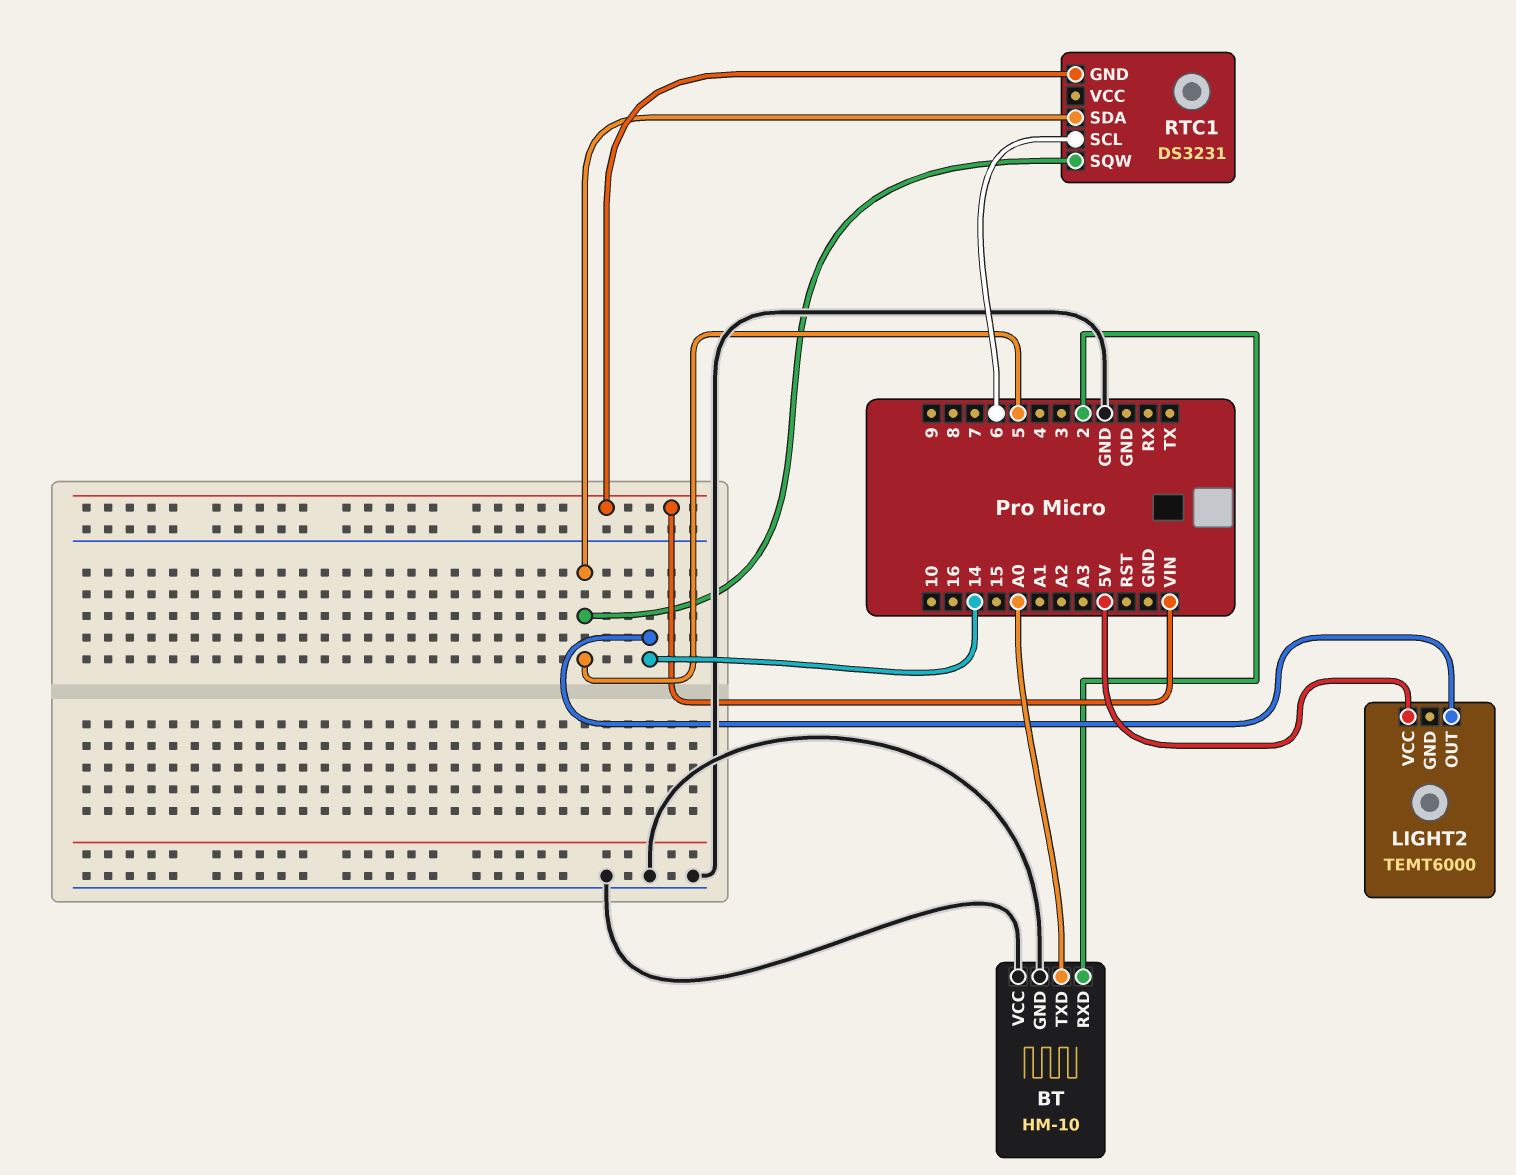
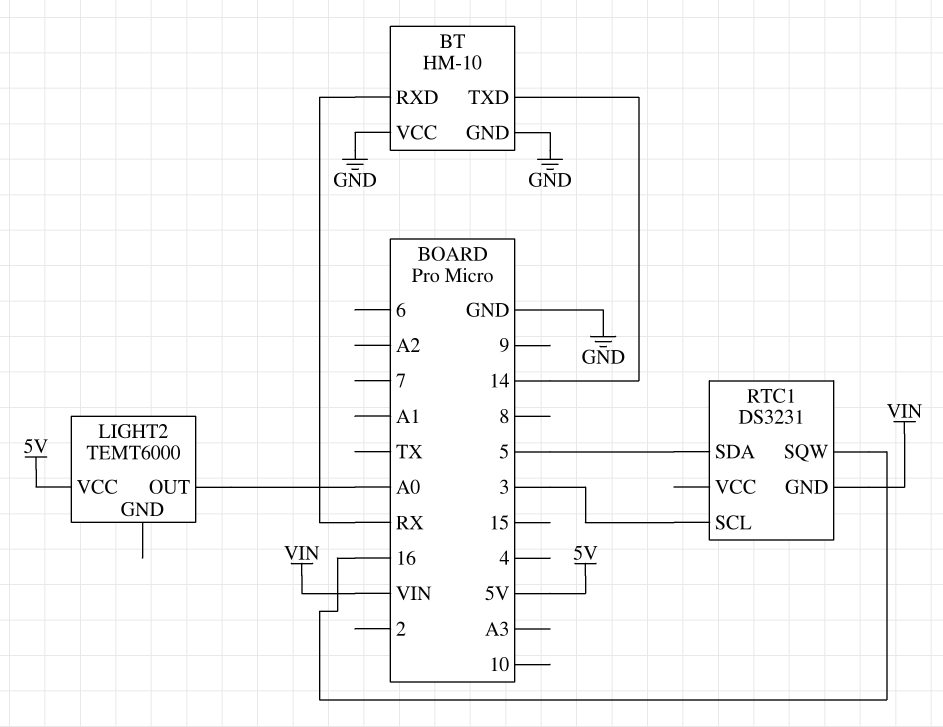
BT pin RXD: 2 -> RX
BT pin TXD: A0 -> 14
LIGHT2 pin OUT: 14 -> A0
RTC1 pin SCL: 6 -> 3
RTC1 pin SQW: 5 -> 16

